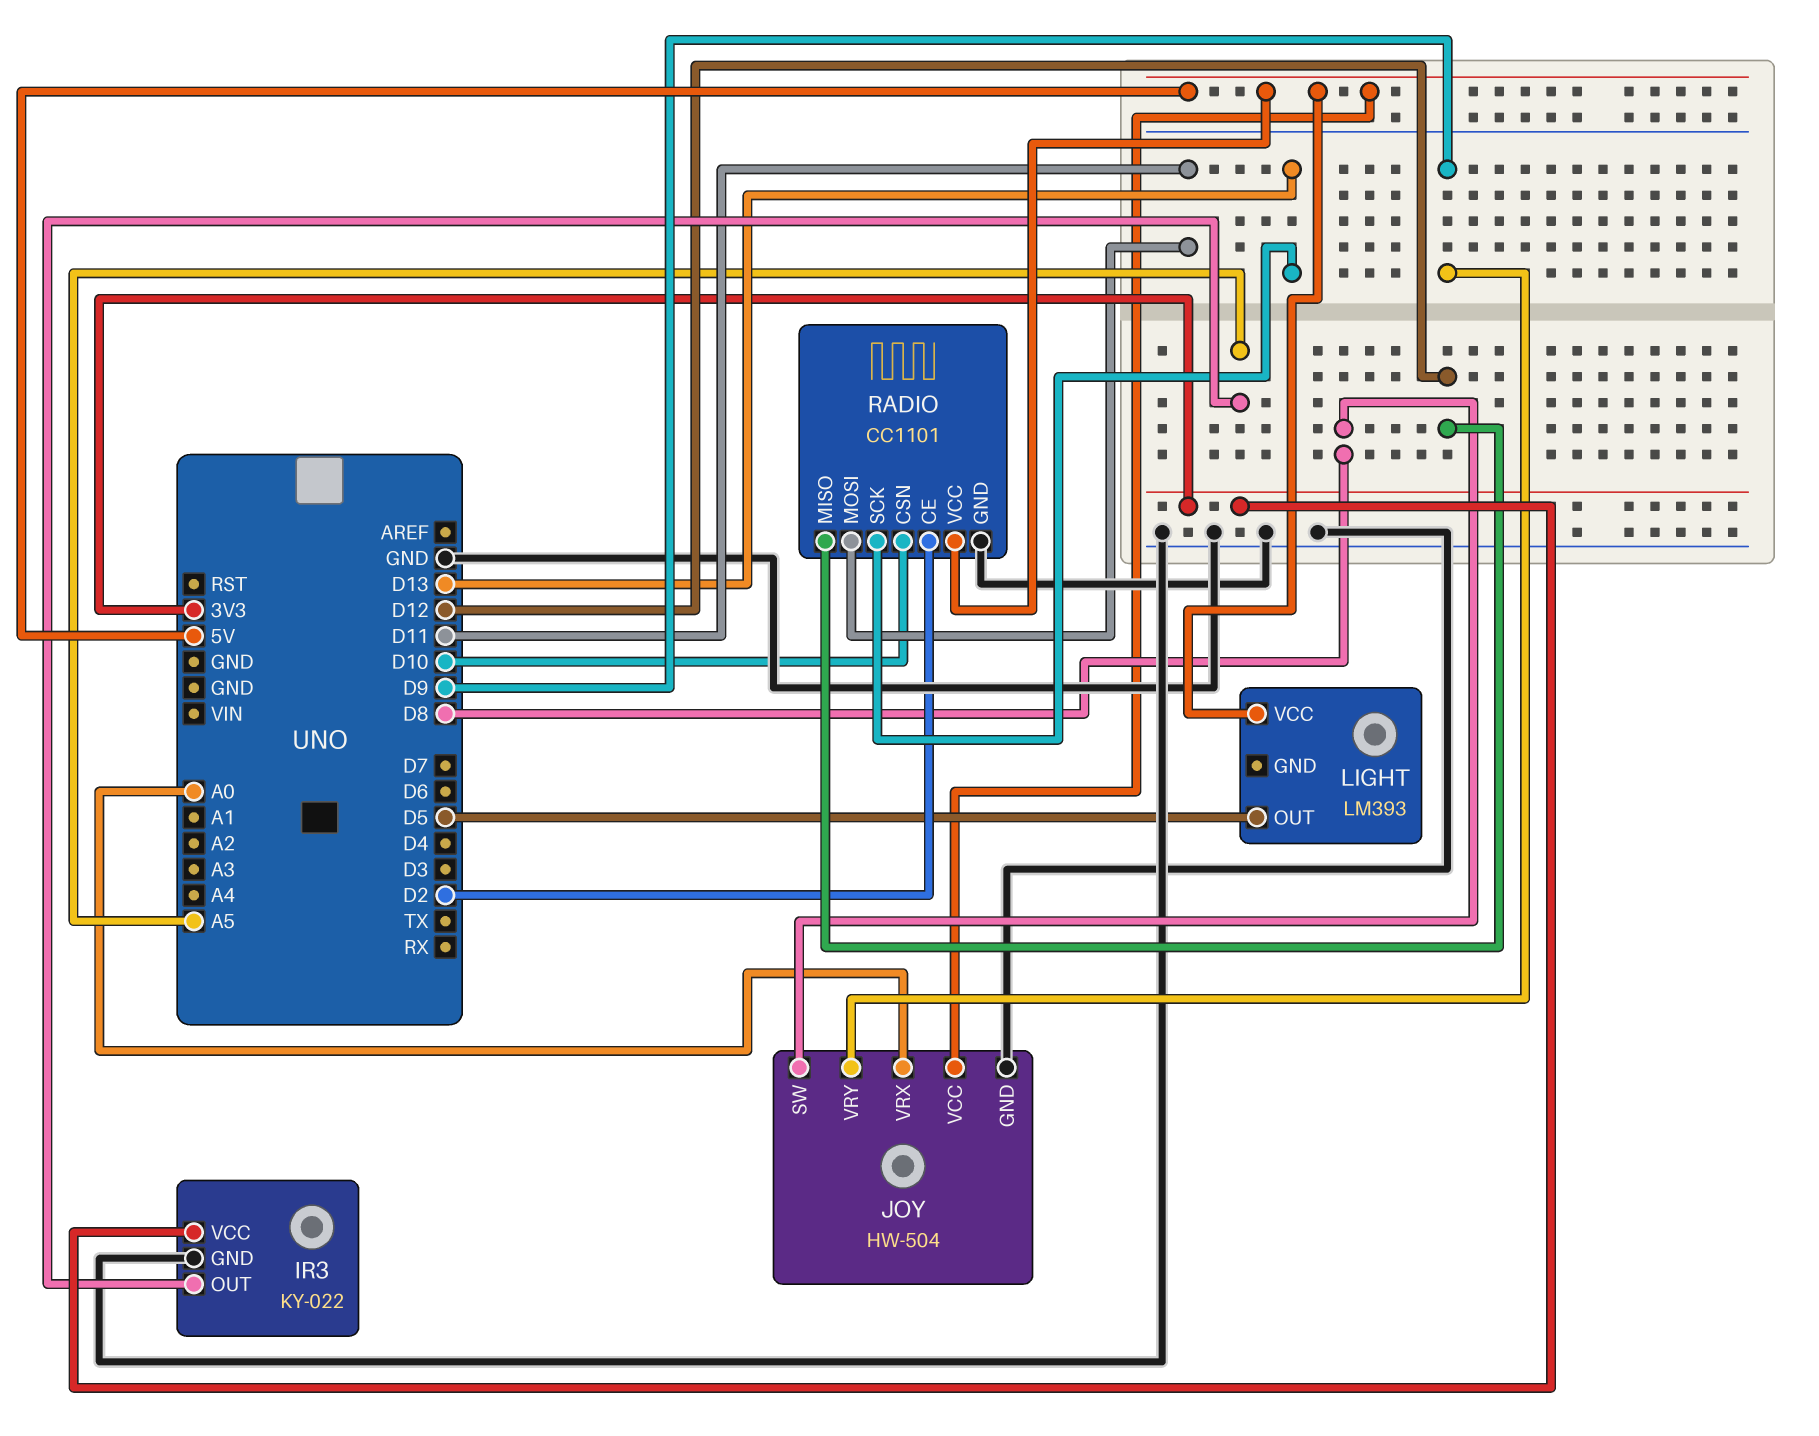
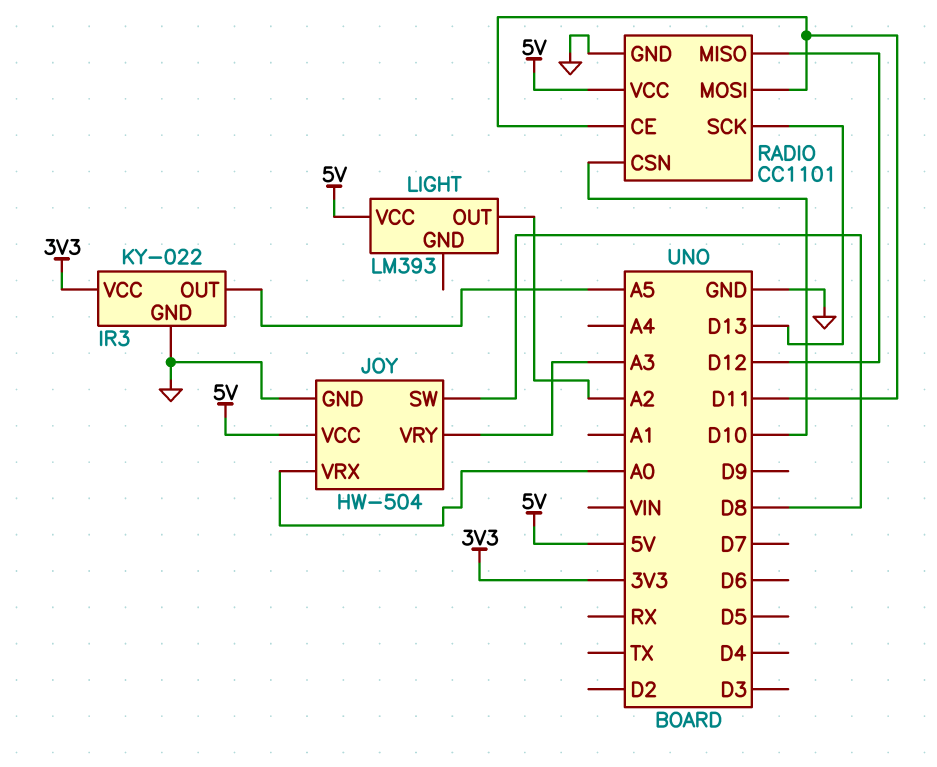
JOY pin VRY: D9 -> A3
LIGHT pin OUT: D5 -> A2
RADIO pin CE: D2 -> D11

